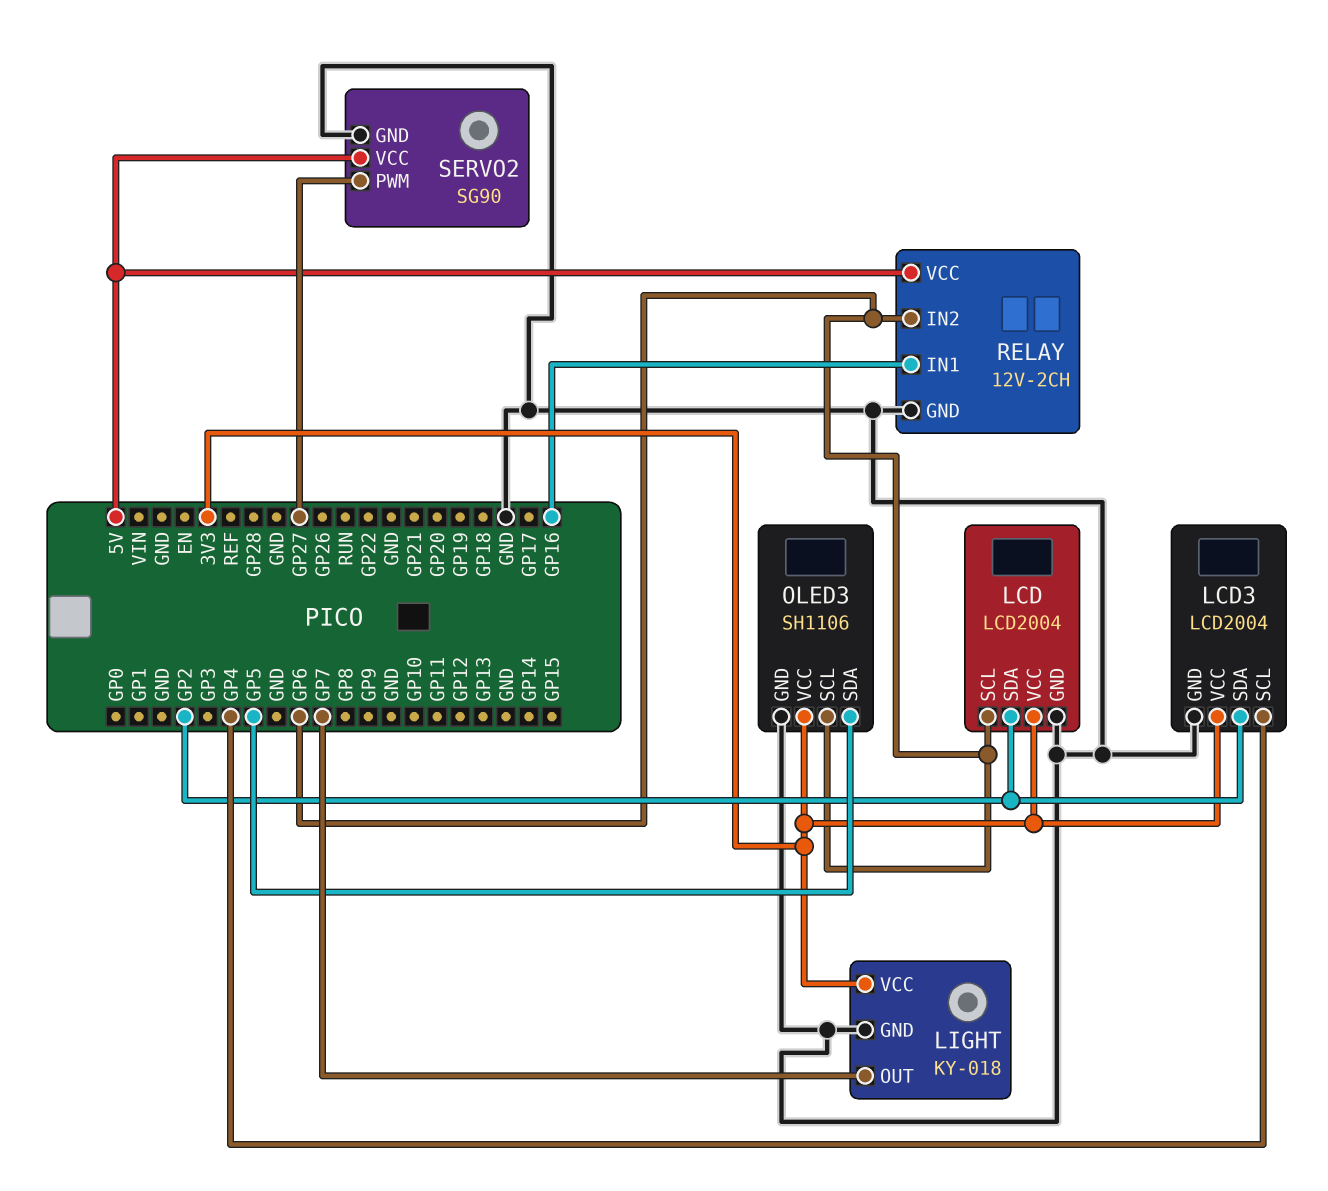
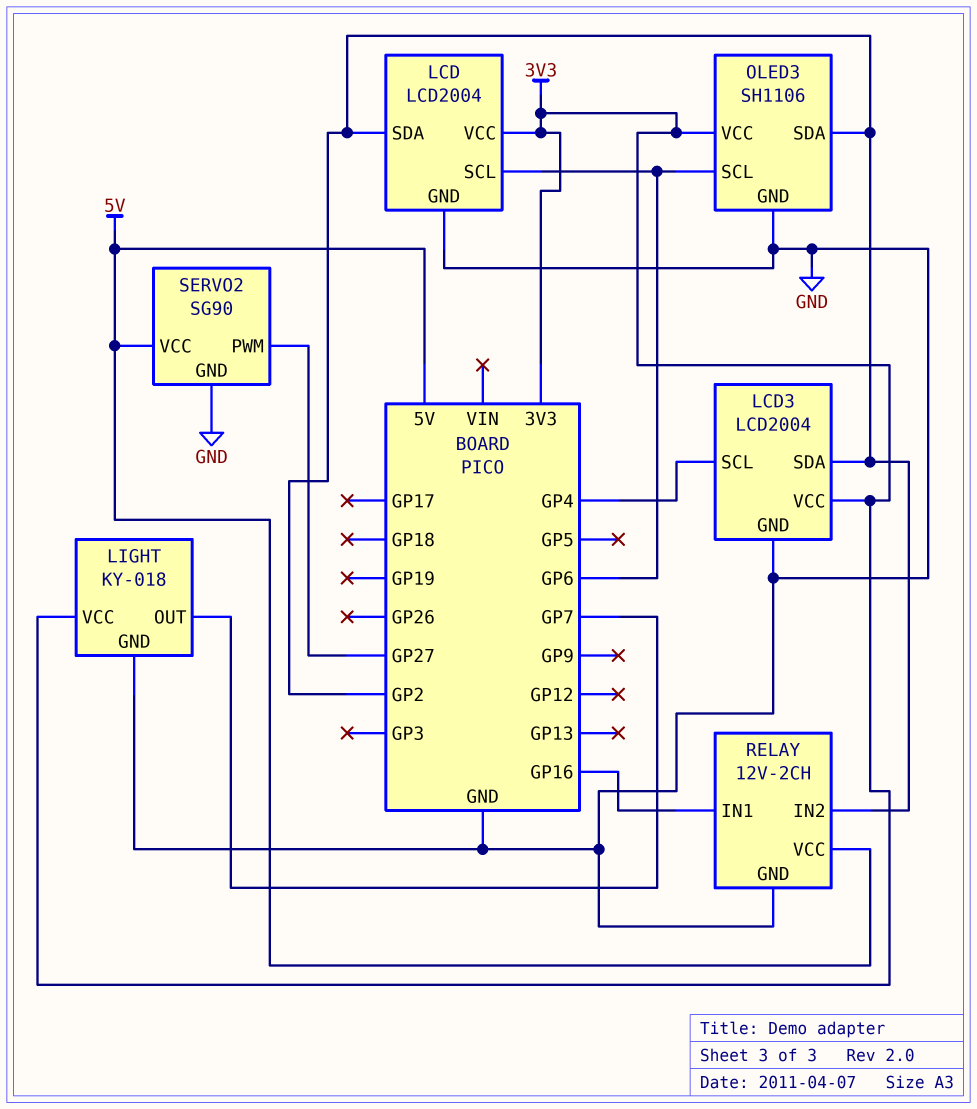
OLED3 pin SDA: GP5 -> GP2
RELAY pin IN2: GP6 -> GP2

